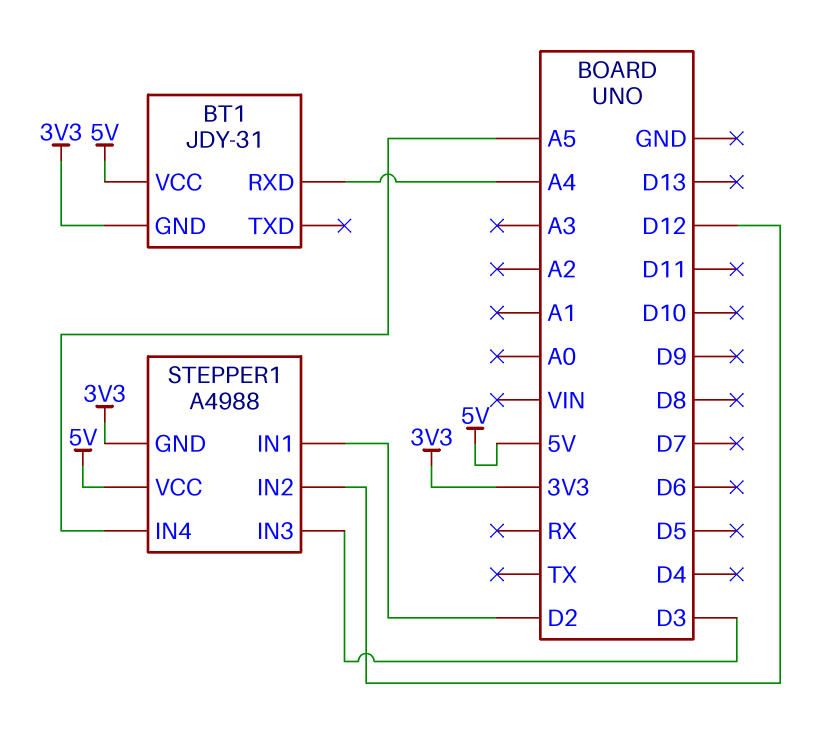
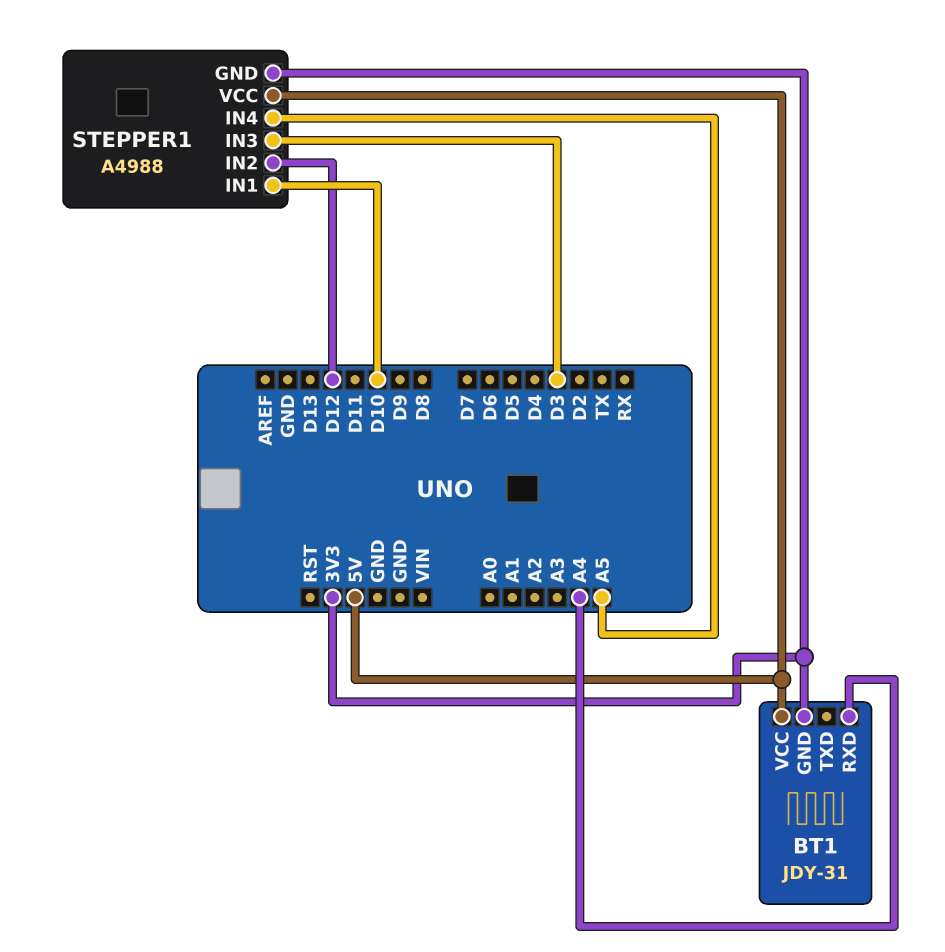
STEPPER1 pin IN1: D2 -> D10

